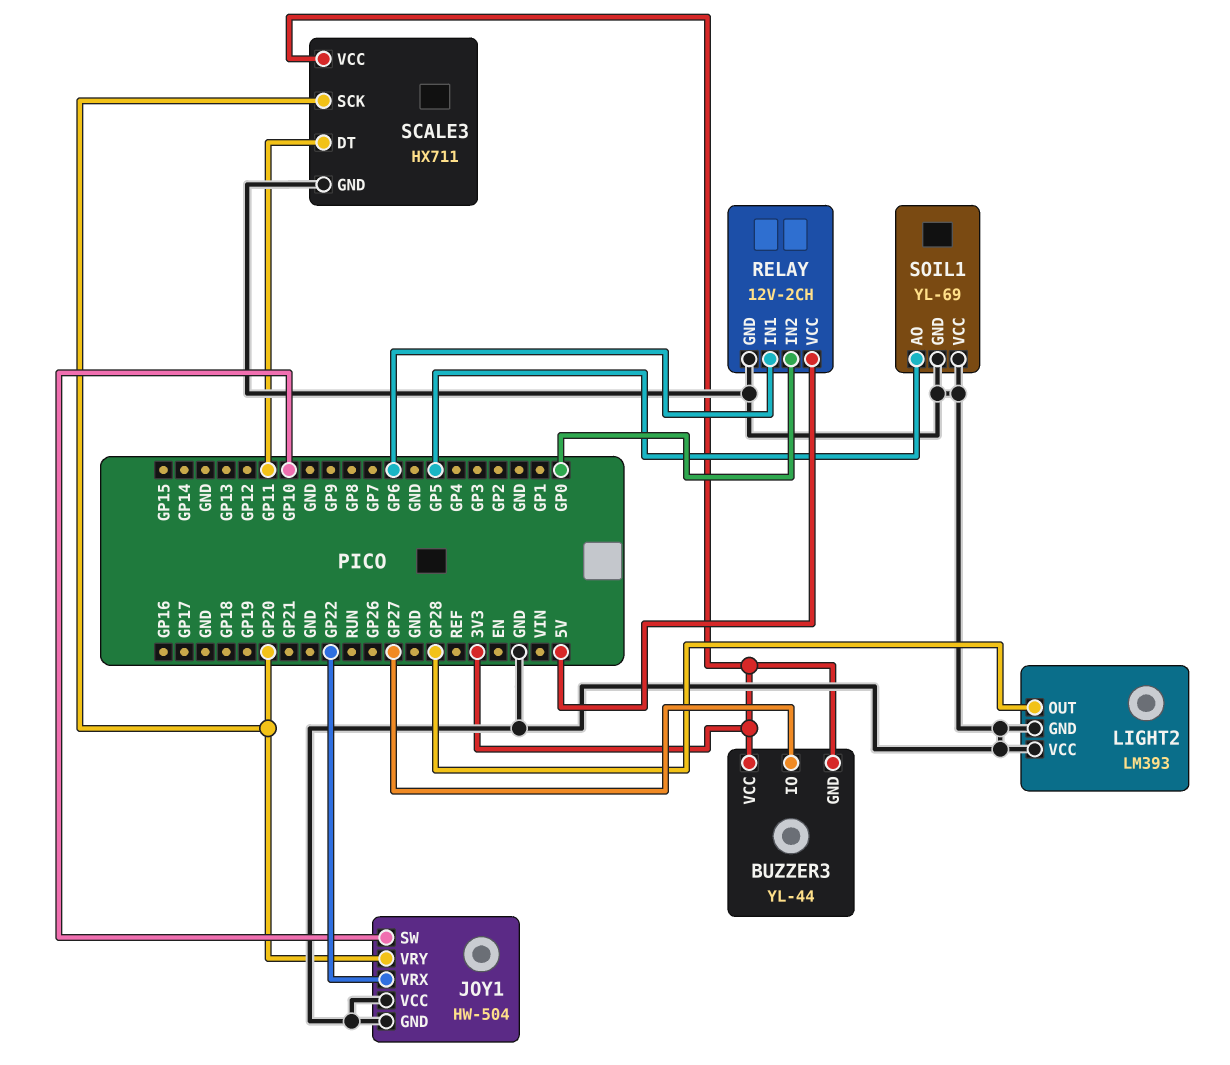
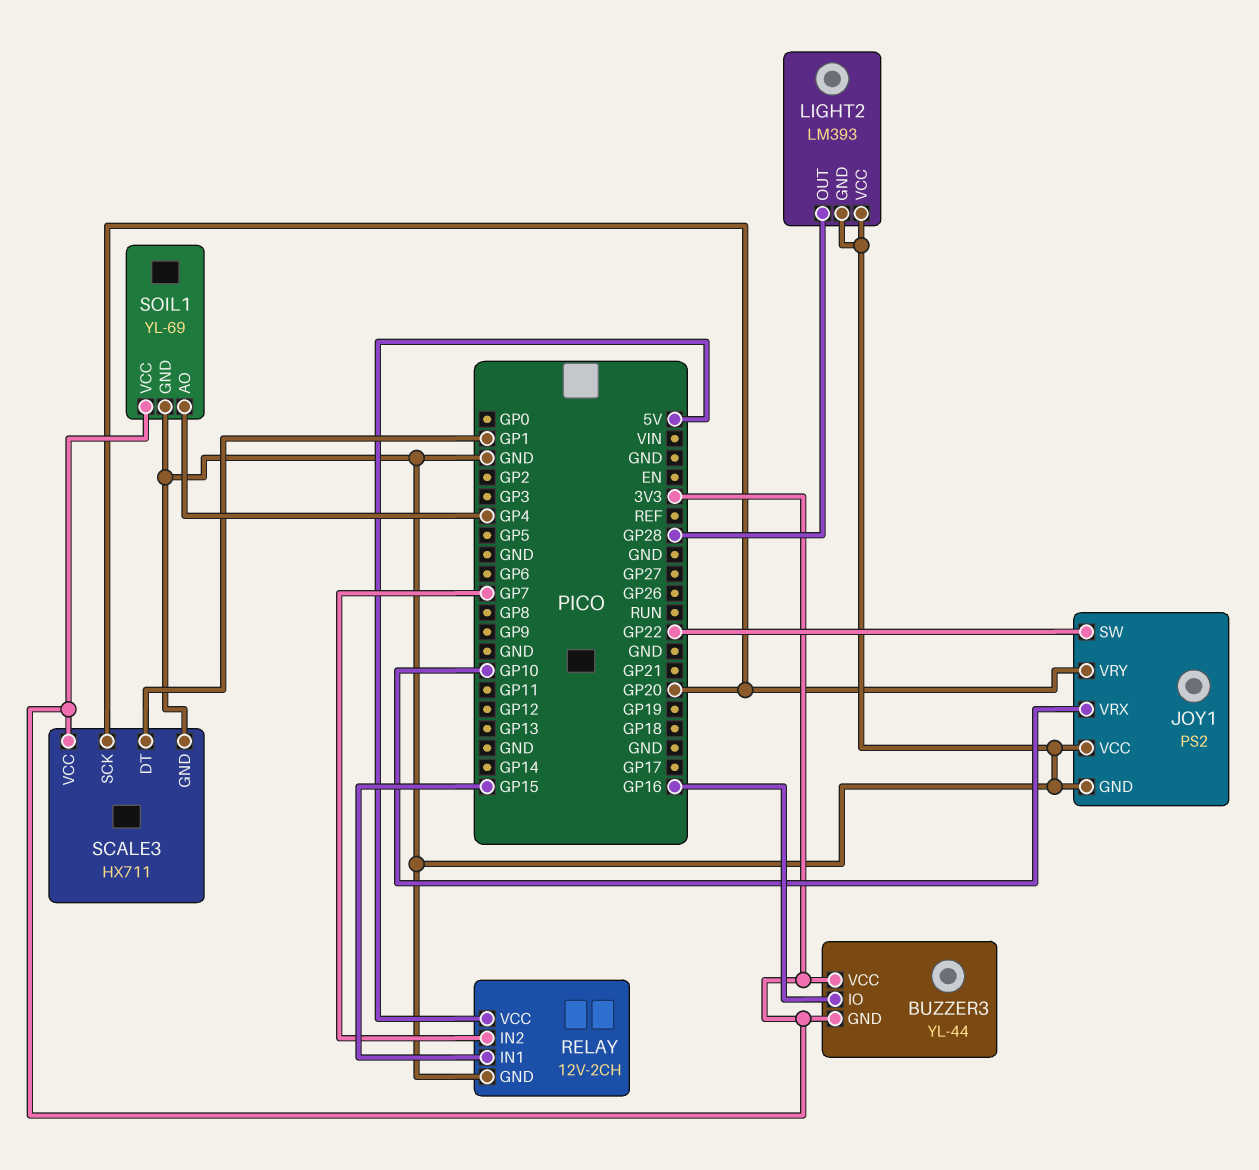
BUZZER3 pin IO: GP27 -> GP16
JOY1: HW-504 -> PS2
JOY1 pin SW: GP10 -> GP22
JOY1 pin VRX: GP22 -> GP10
RELAY pin IN1: GP6 -> GP15
RELAY pin IN2: GP0 -> GP7
SCALE3 pin DT: GP11 -> GP1
SOIL1 pin AO: GP5 -> GP4
SOIL1 pin VCC: GND -> 3V3

